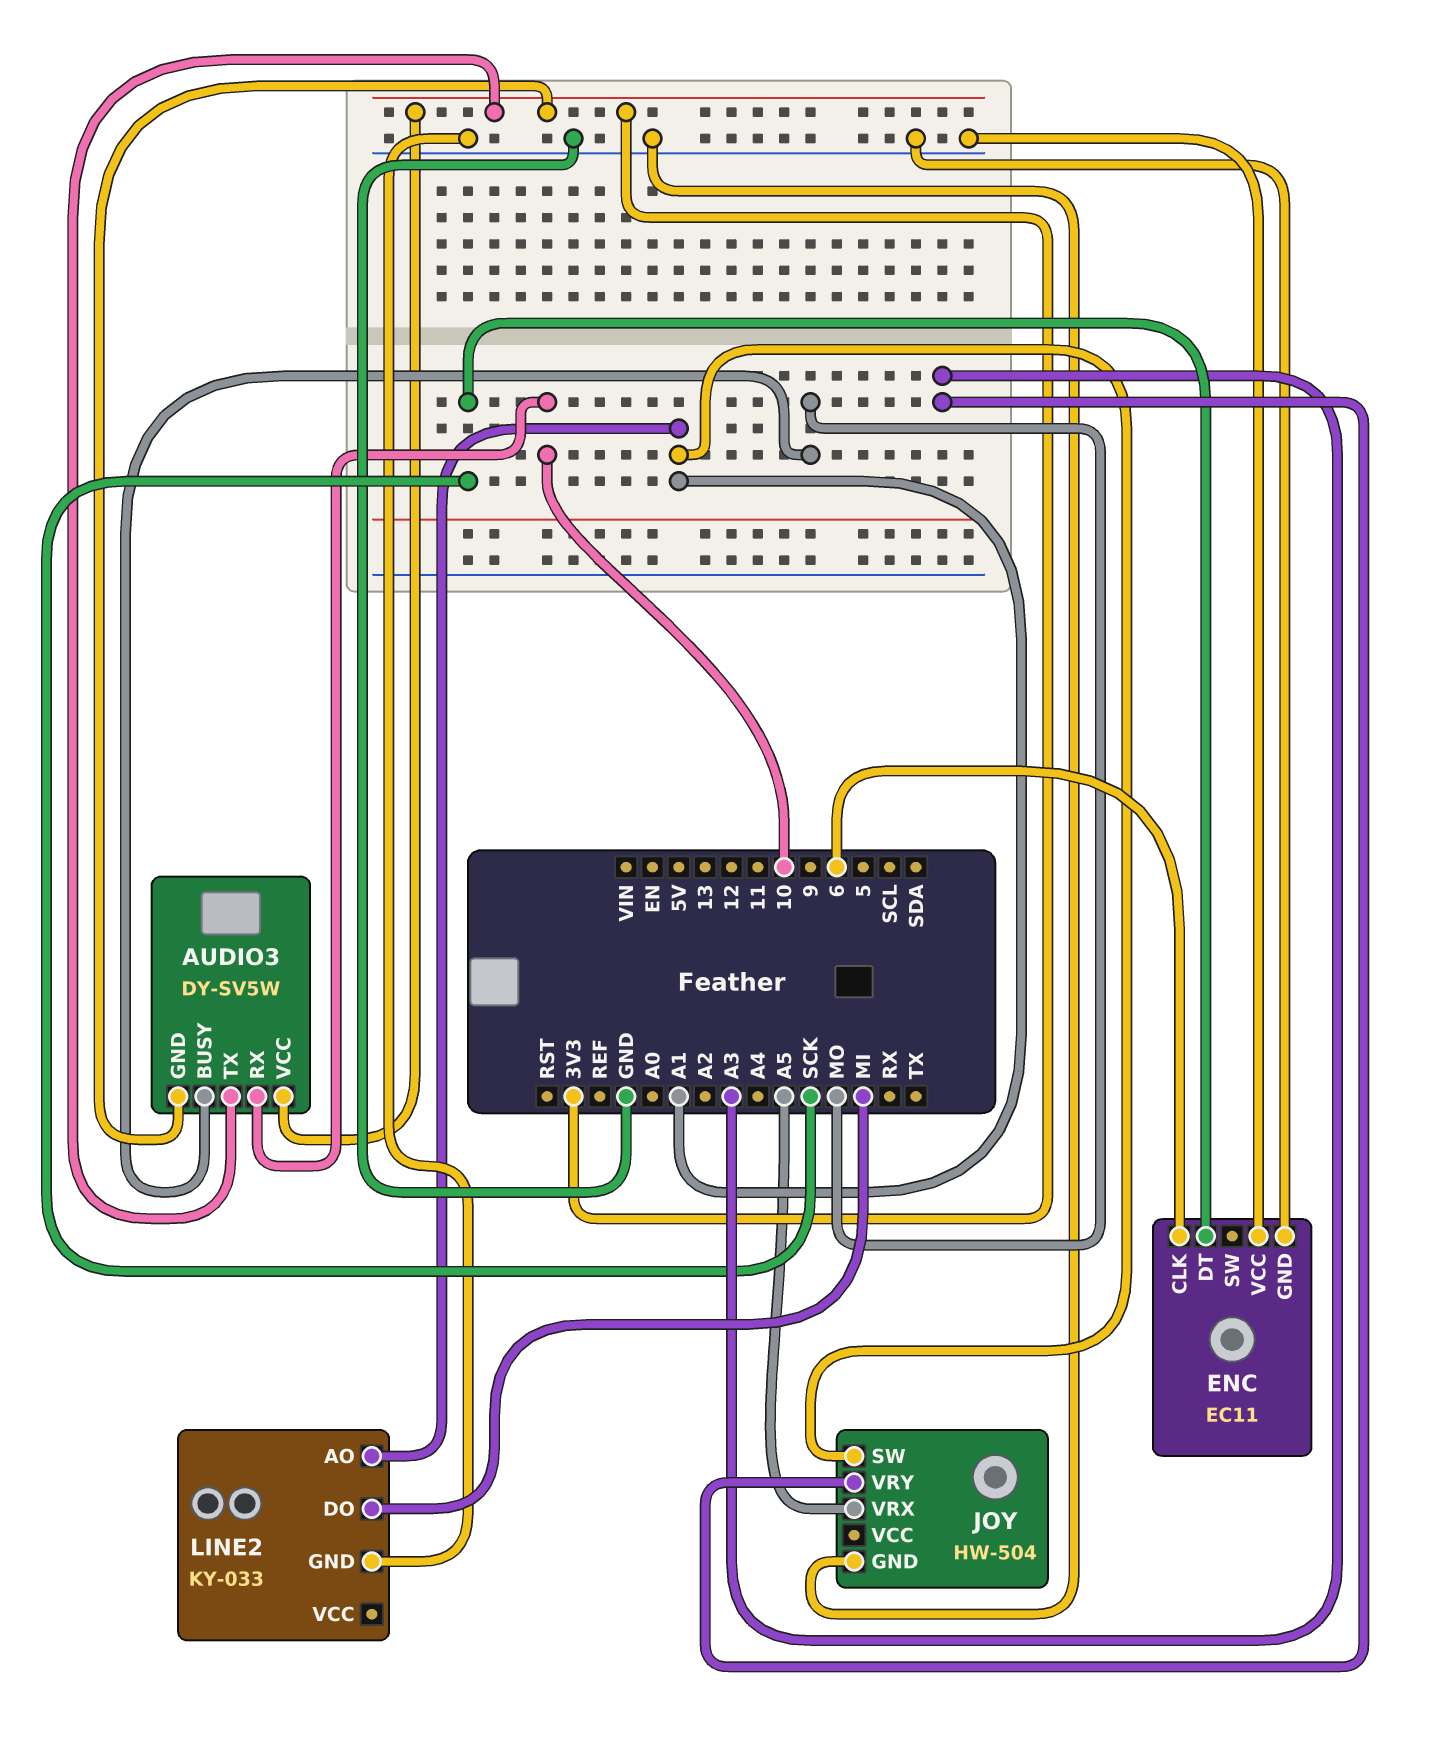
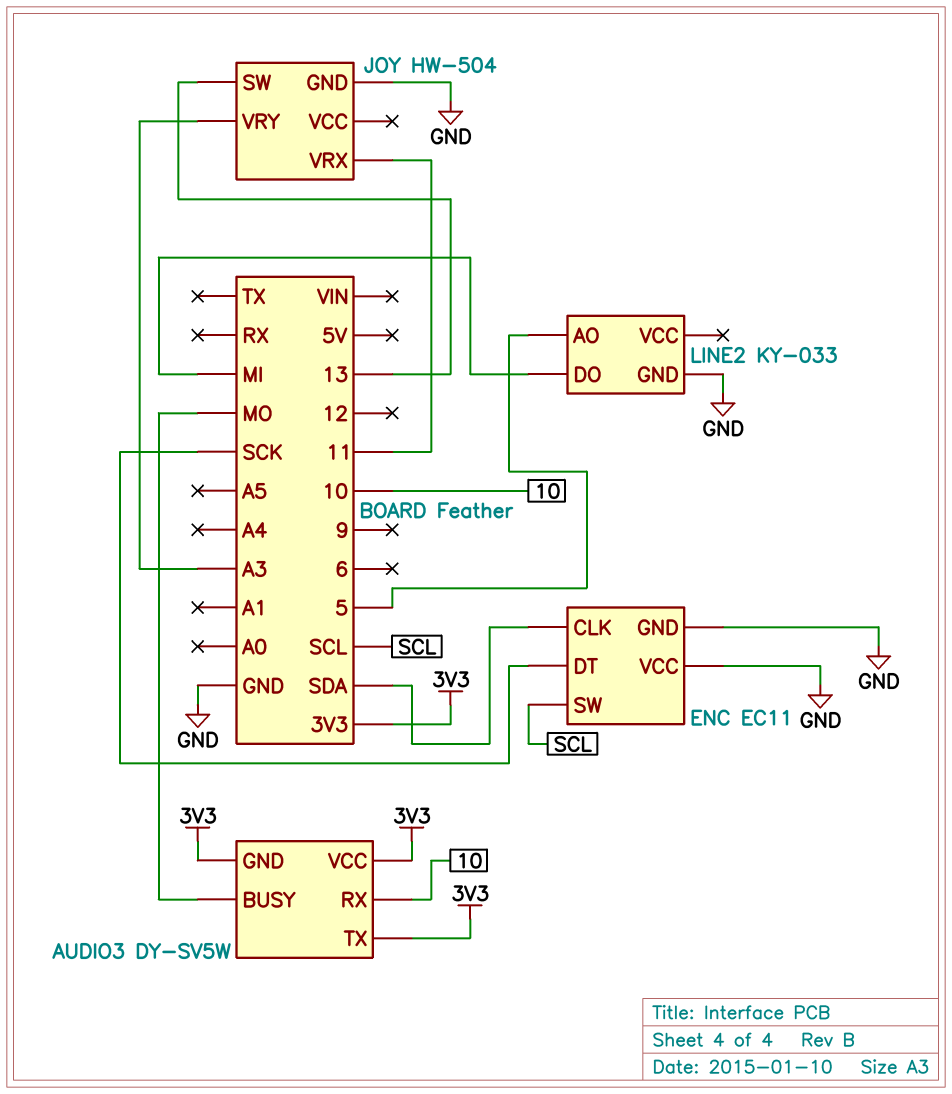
ENC pin CLK: 6 -> SDA
ENC pin SW: none -> SCL
JOY pin SW: A1 -> 13
JOY pin VRX: A5 -> 11
LINE2 pin AO: A1 -> 5

